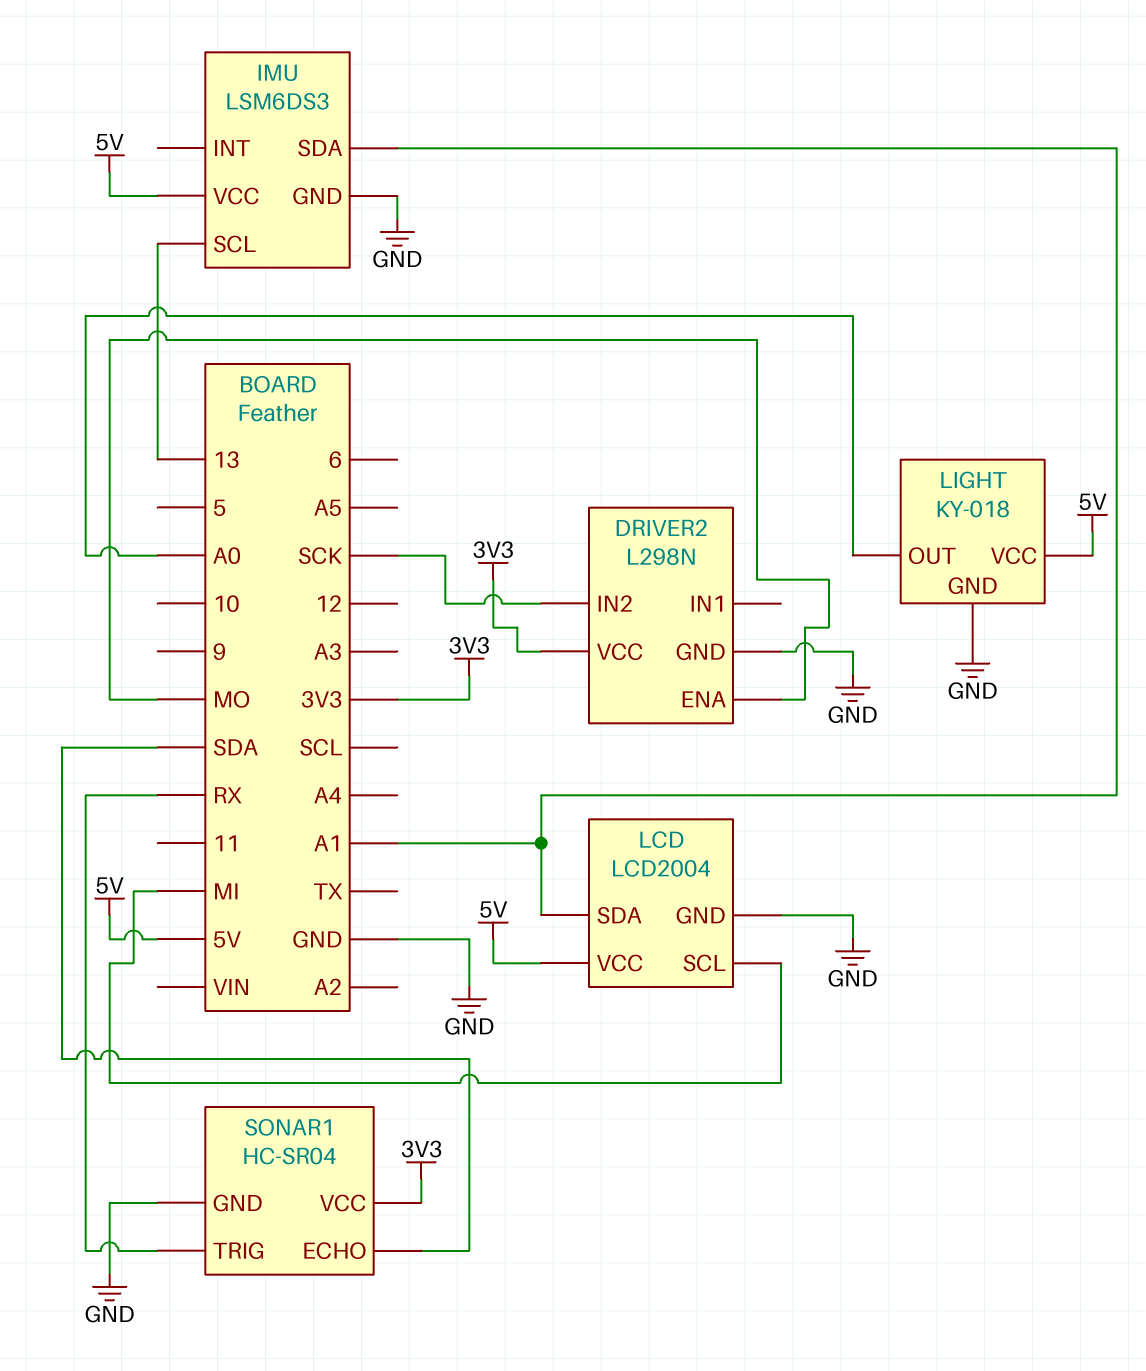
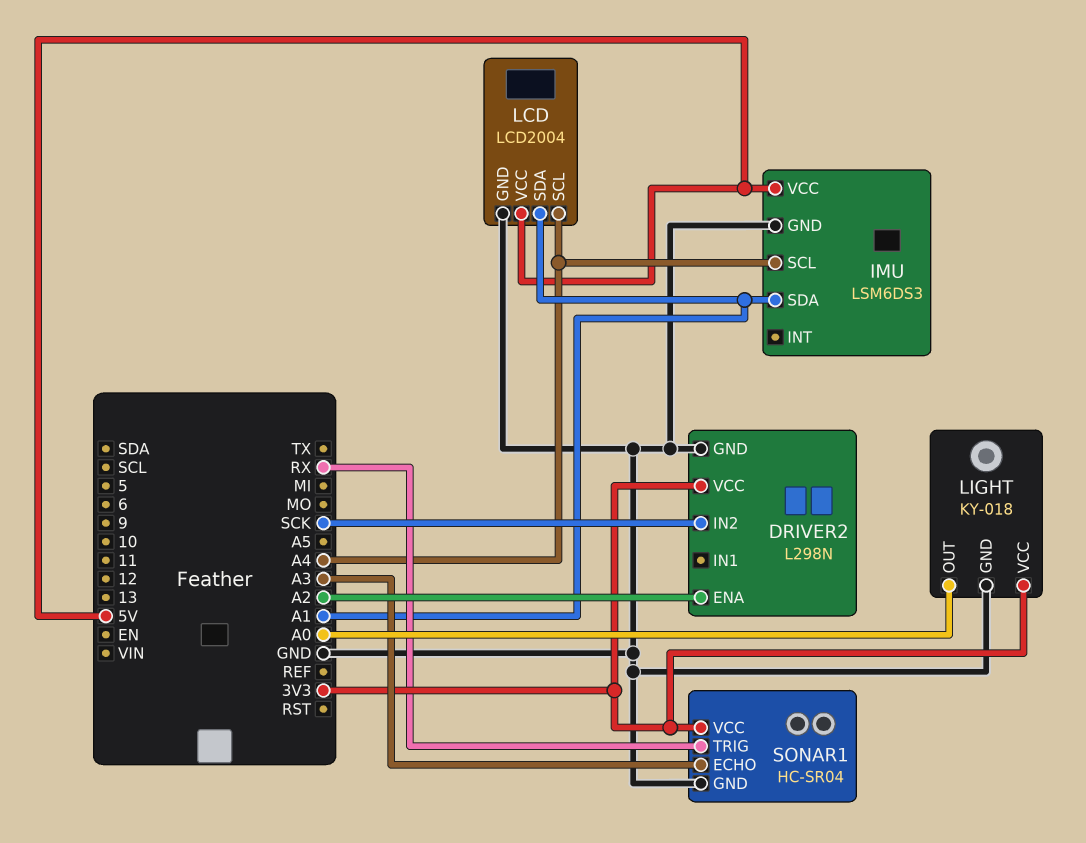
DRIVER2 pin ENA: MO -> A2
IMU pin SCL: 13 -> A4
LCD pin SCL: MI -> A4
LIGHT pin VCC: 5V -> 3V3
SONAR1 pin ECHO: SDA -> A3

